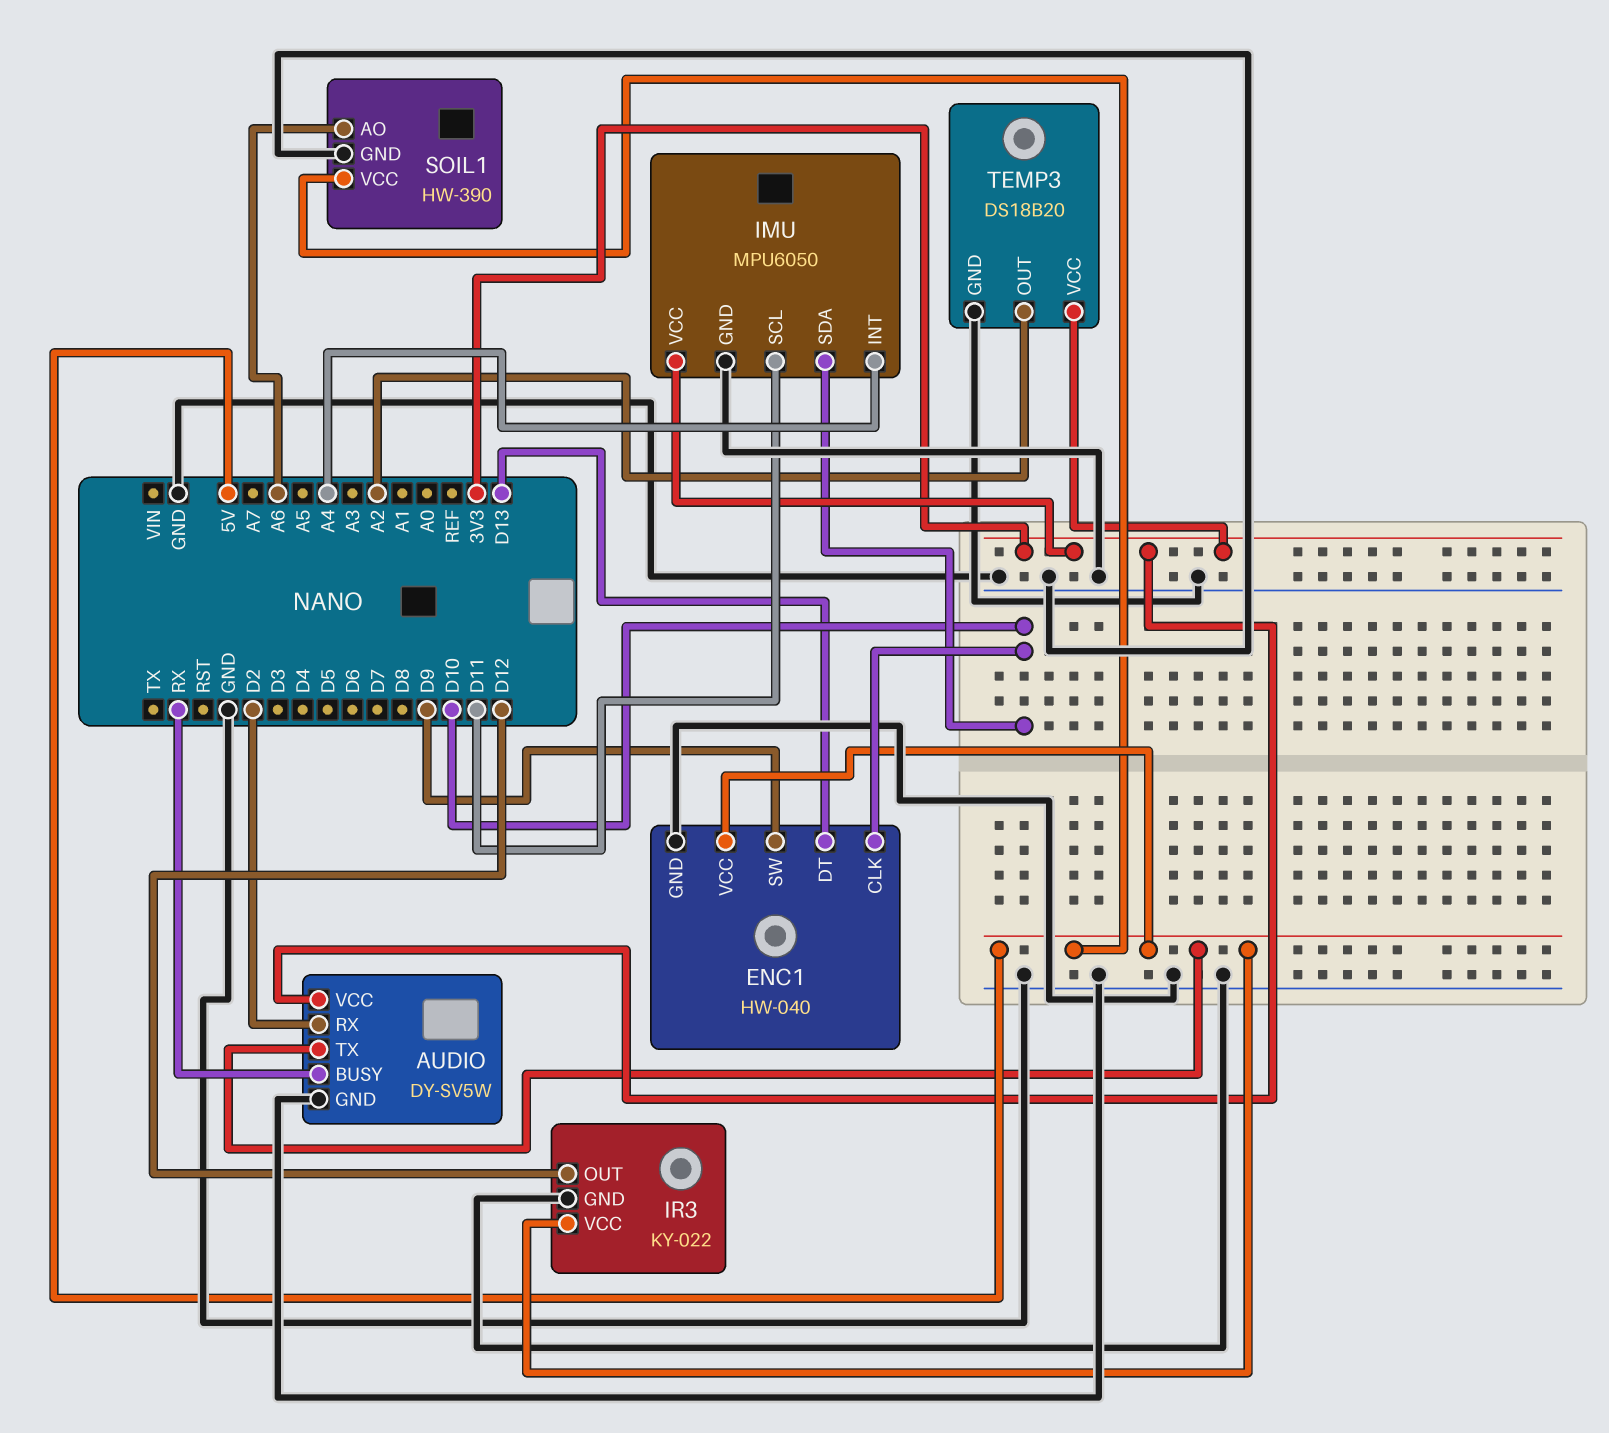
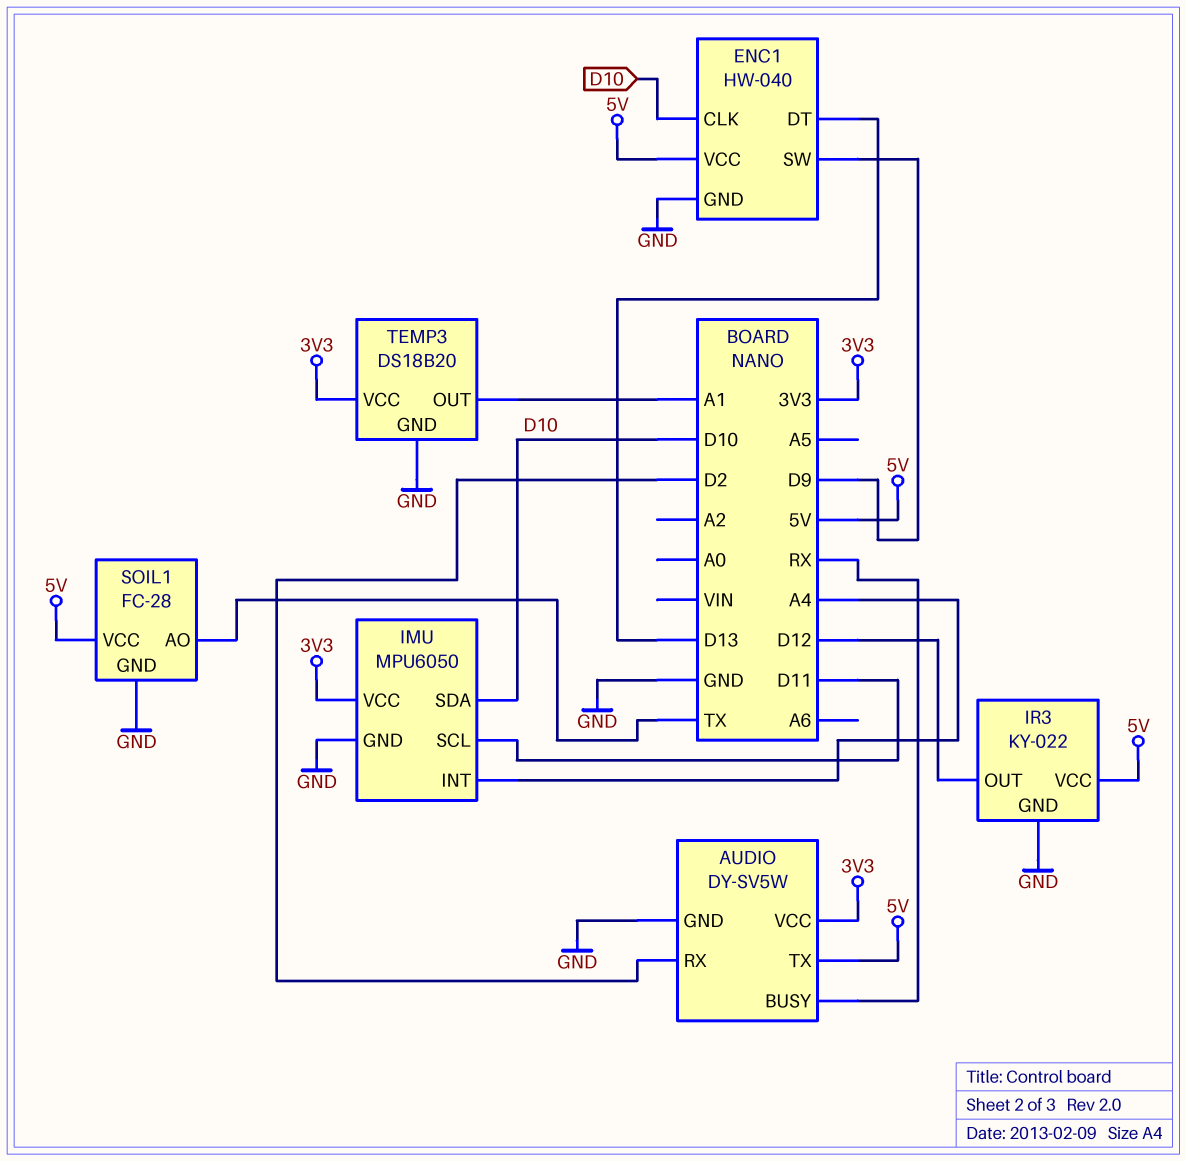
SOIL1: HW-390 -> FC-28
SOIL1 pin AO: A6 -> TX
TEMP3 pin OUT: A2 -> A1

